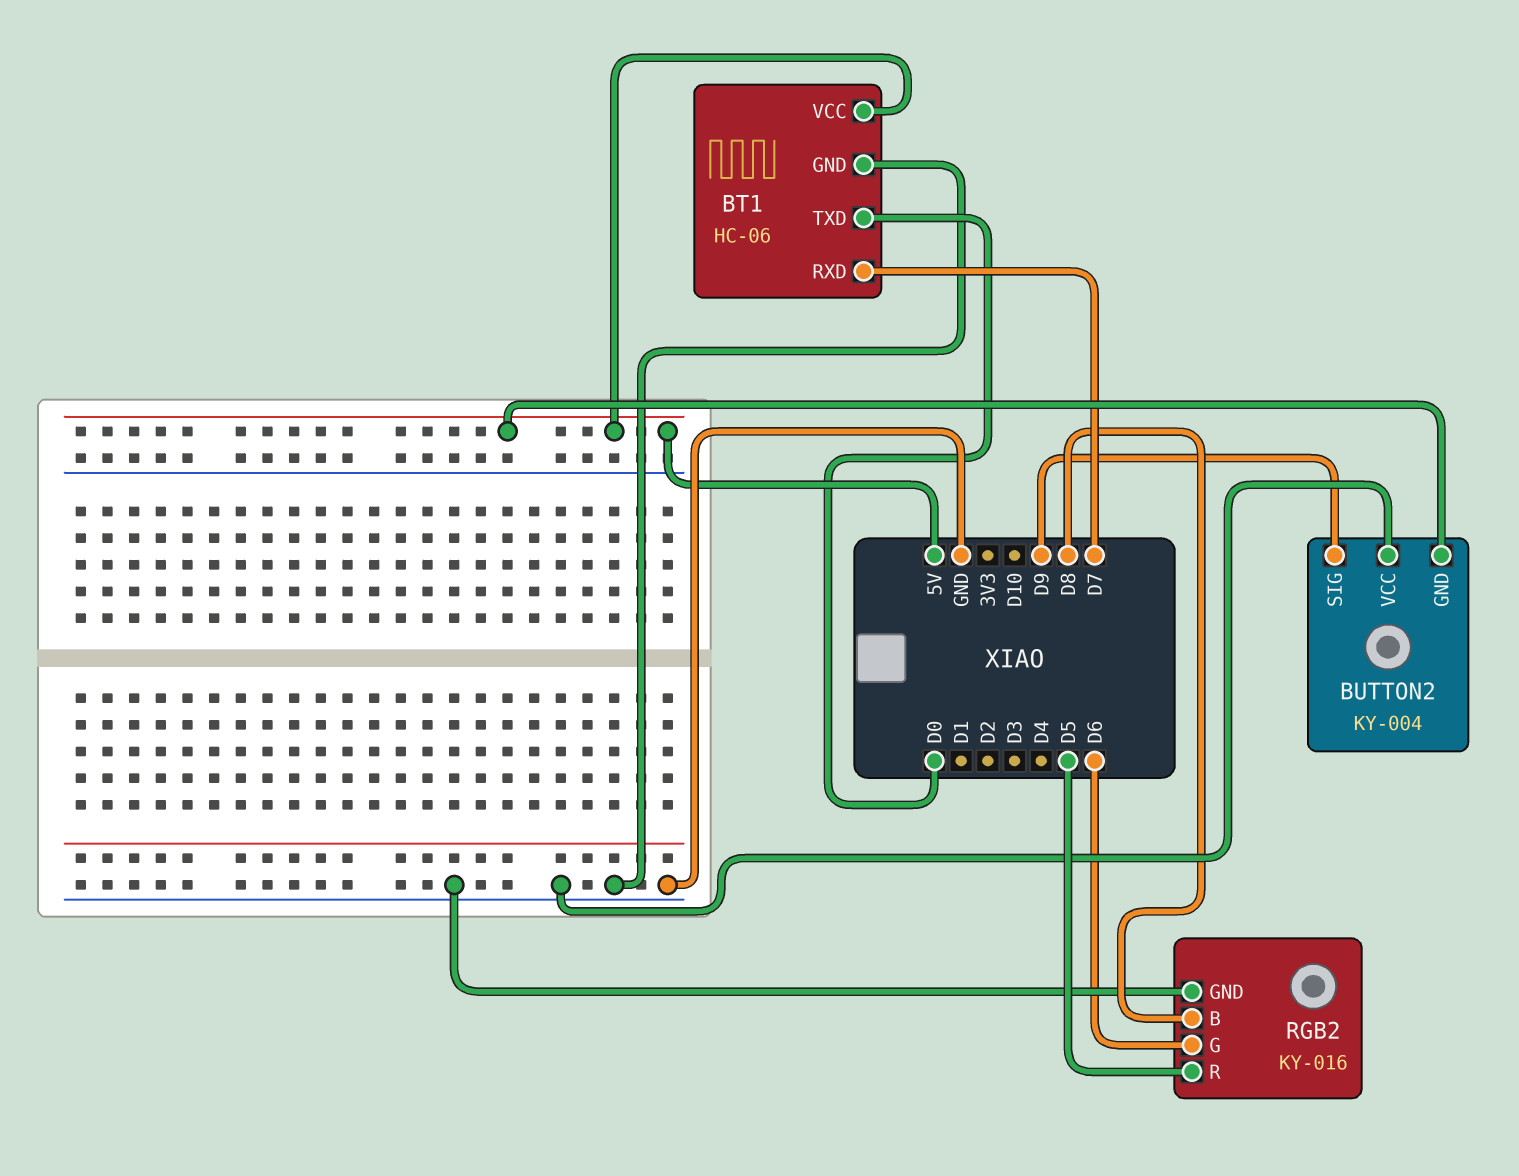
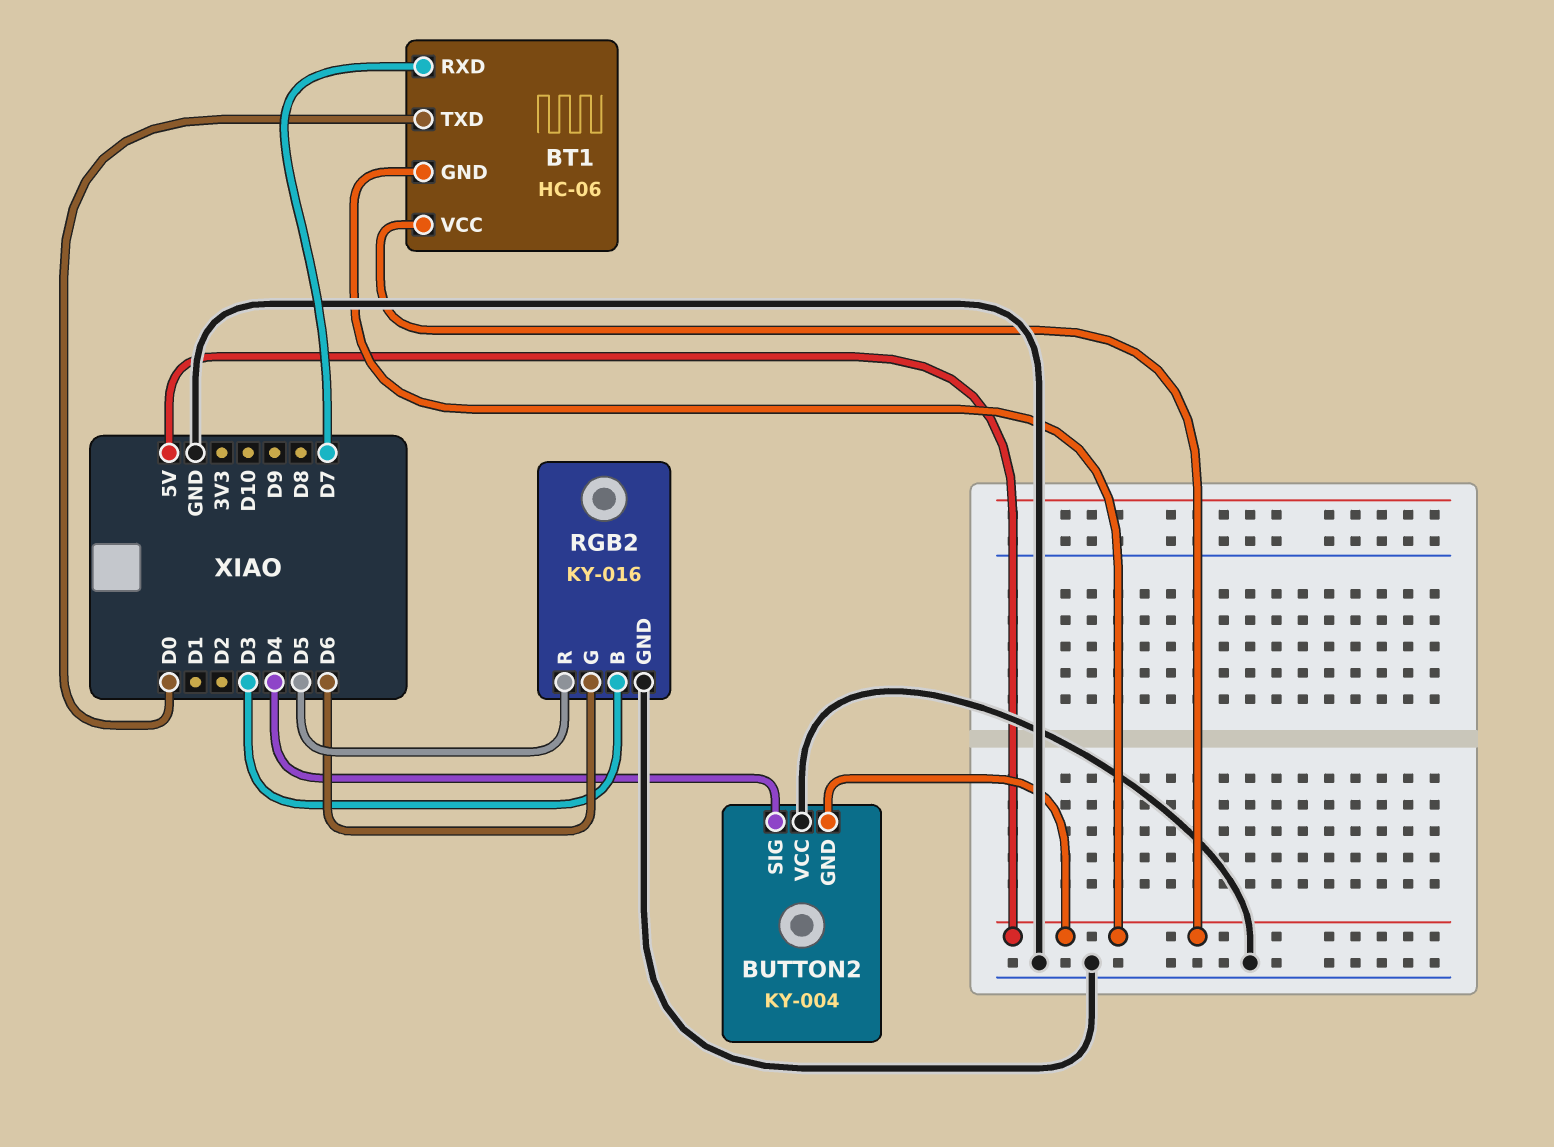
BT1 pin GND: GND -> 5V
BUTTON2 pin SIG: D9 -> D4
RGB2 pin B: D8 -> D3

